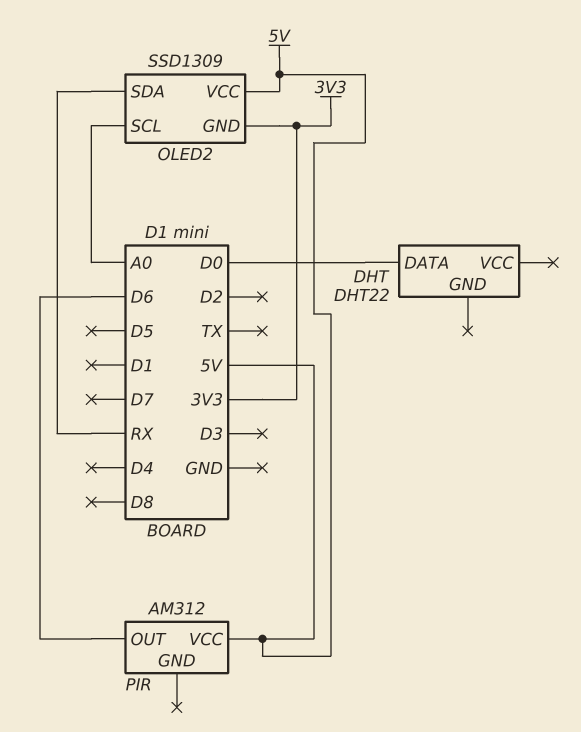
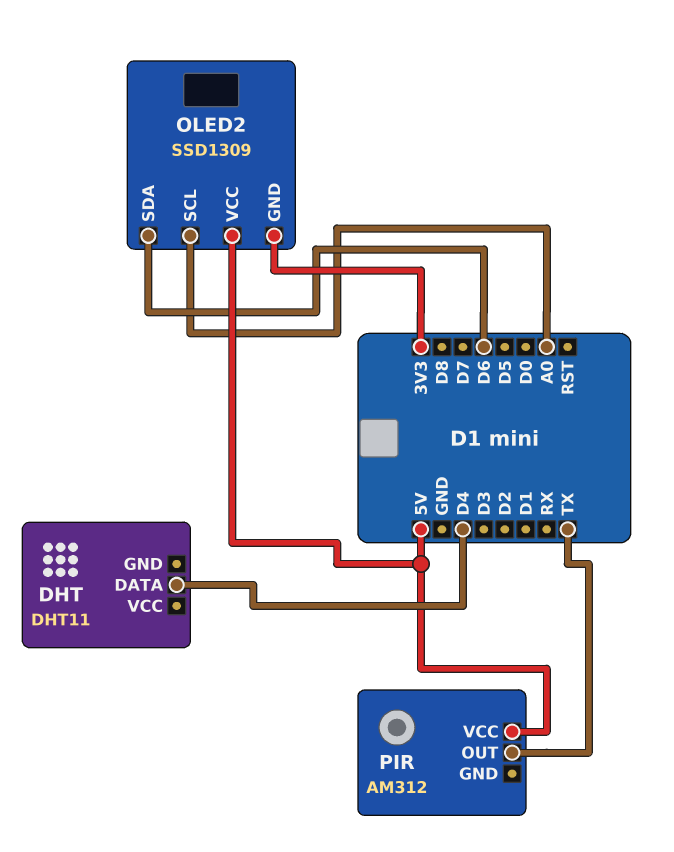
DHT: DHT22 -> DHT11
DHT pin DATA: D0 -> D4
OLED2 pin SDA: RX -> D6
PIR pin OUT: D6 -> TX

